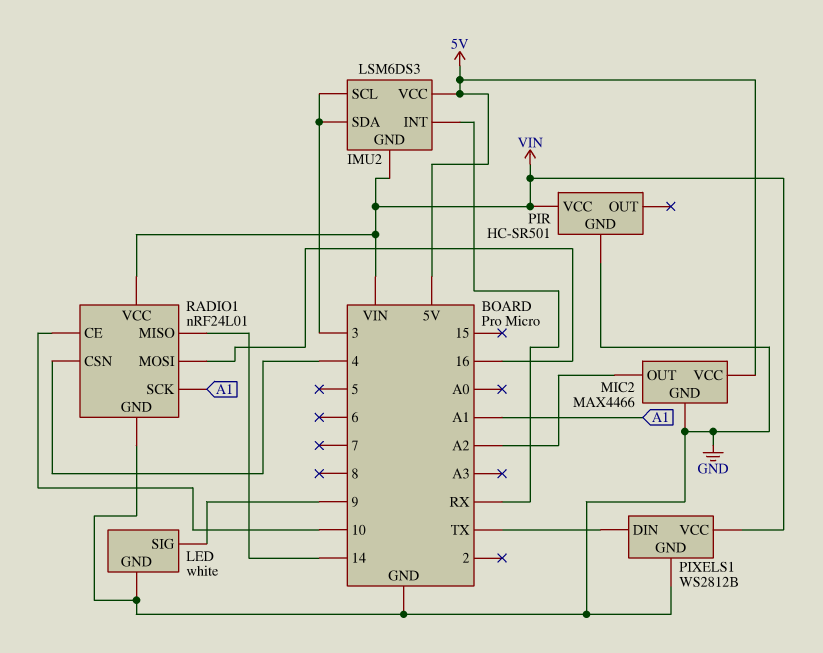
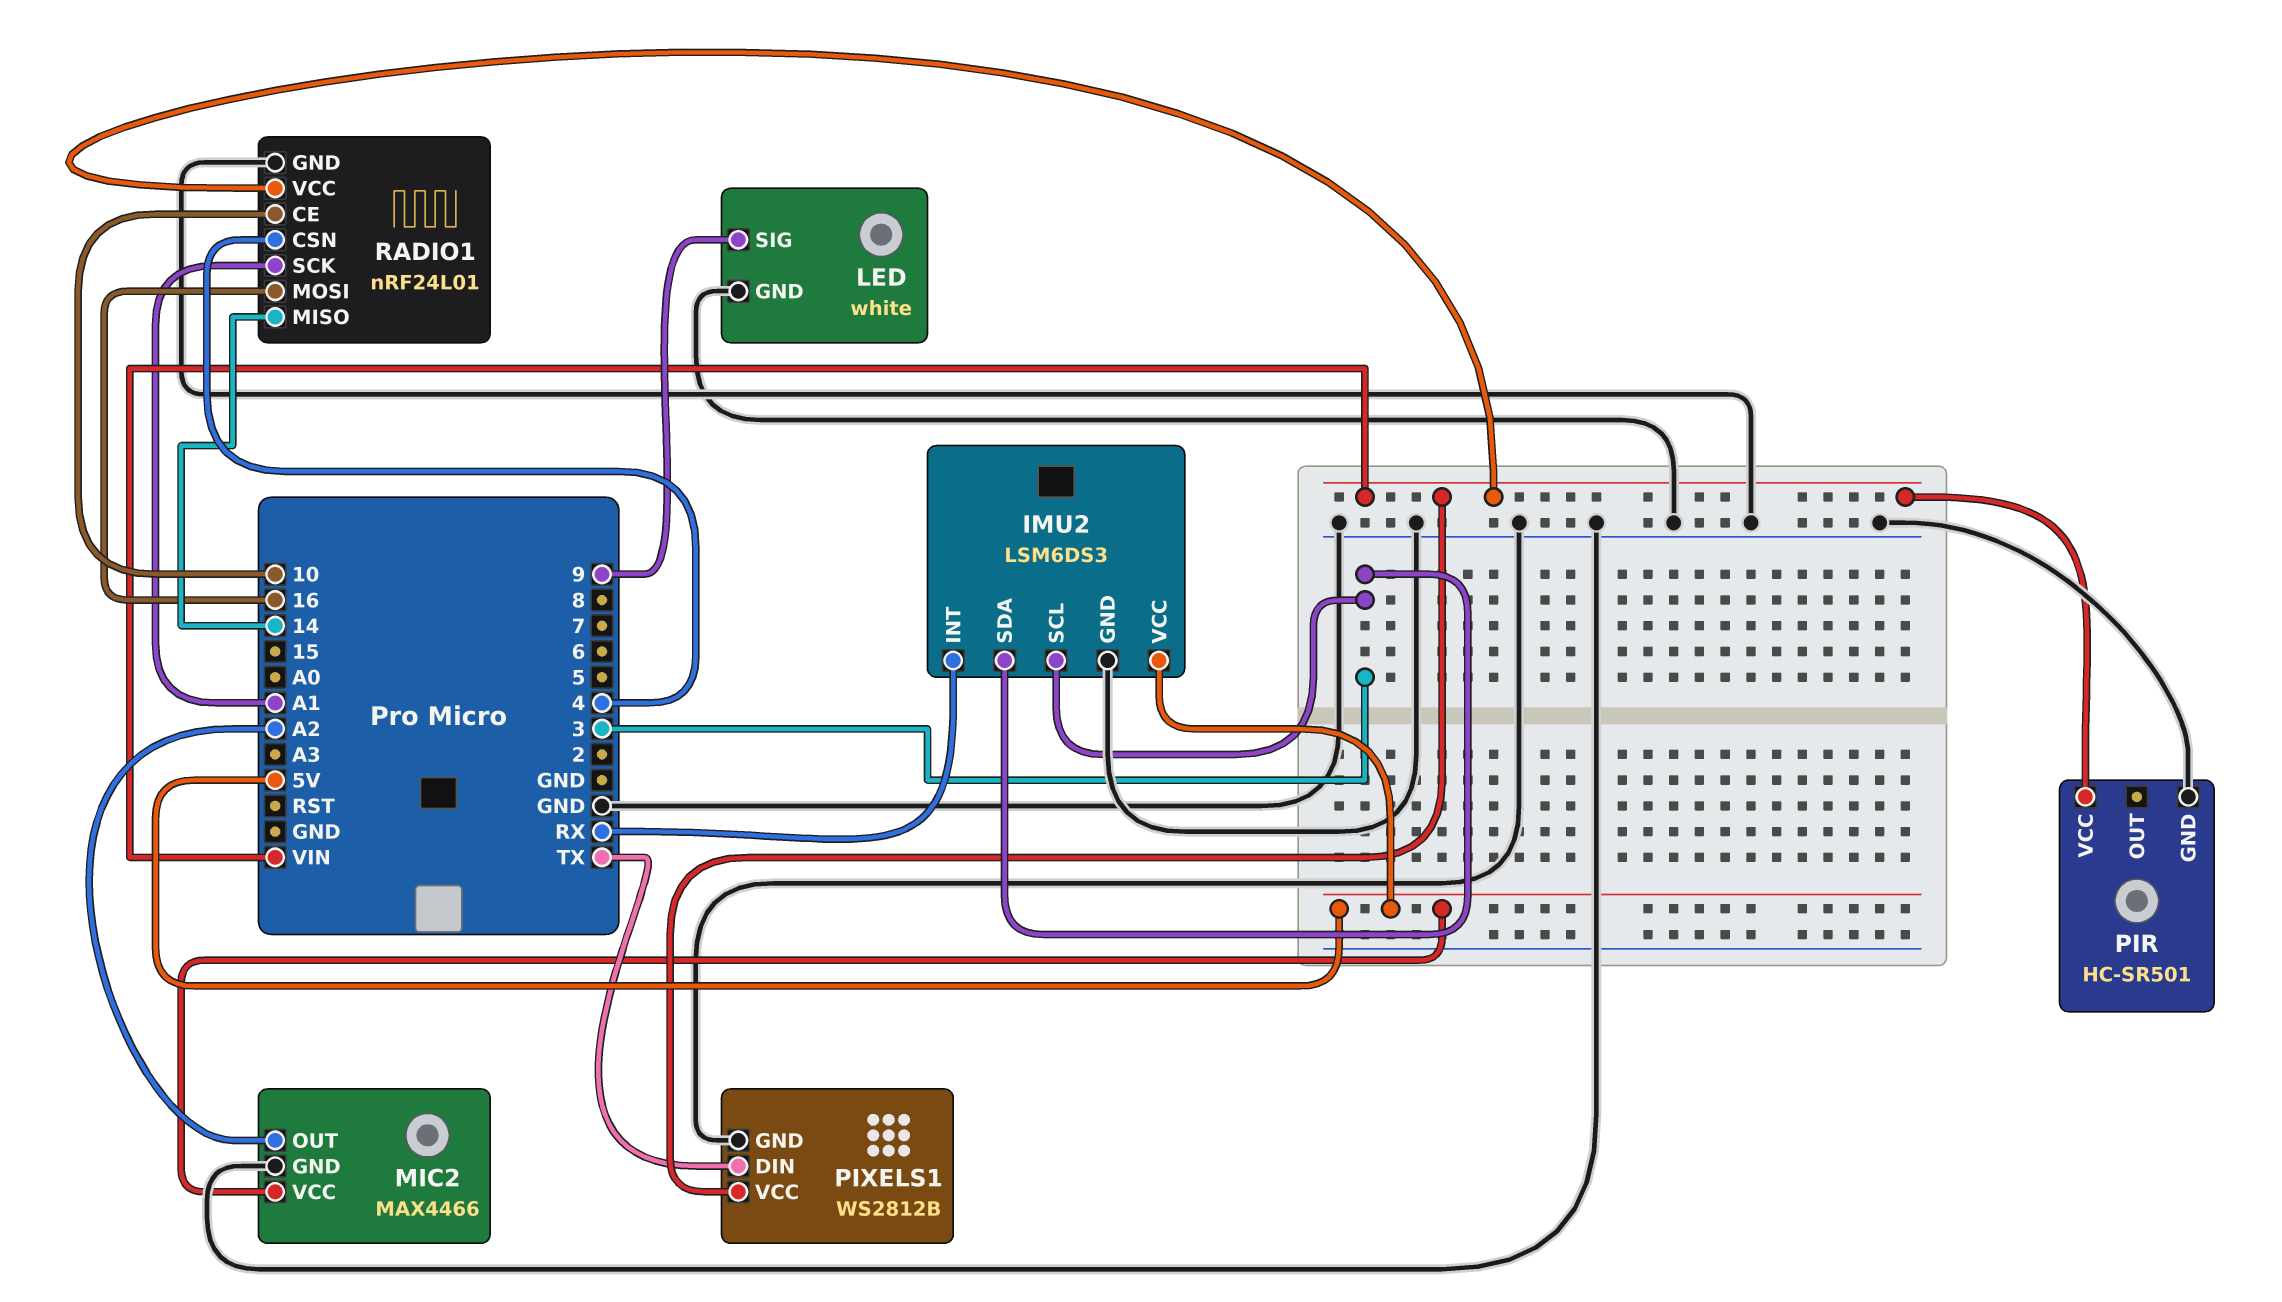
IMU2 pin GND: VIN -> GND

